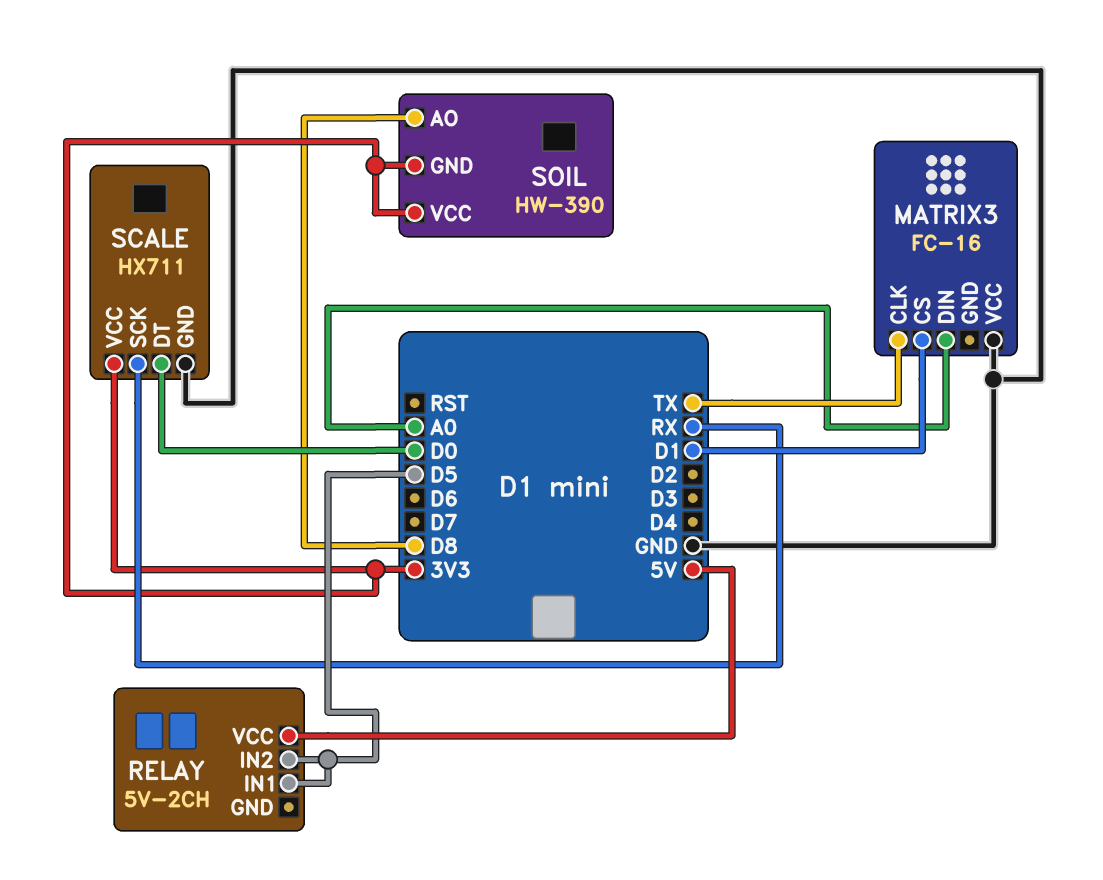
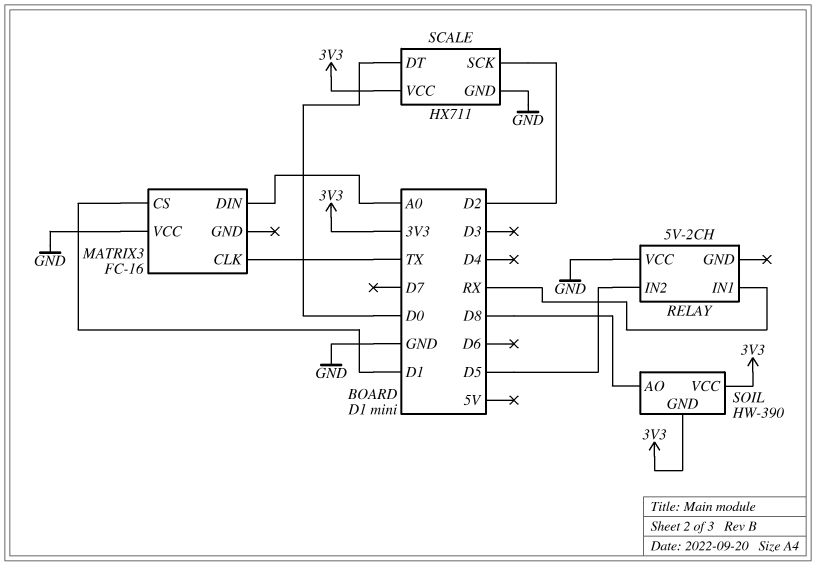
RELAY pin IN1: D5 -> RX
RELAY pin VCC: 5V -> GND
SCALE pin SCK: RX -> D2

